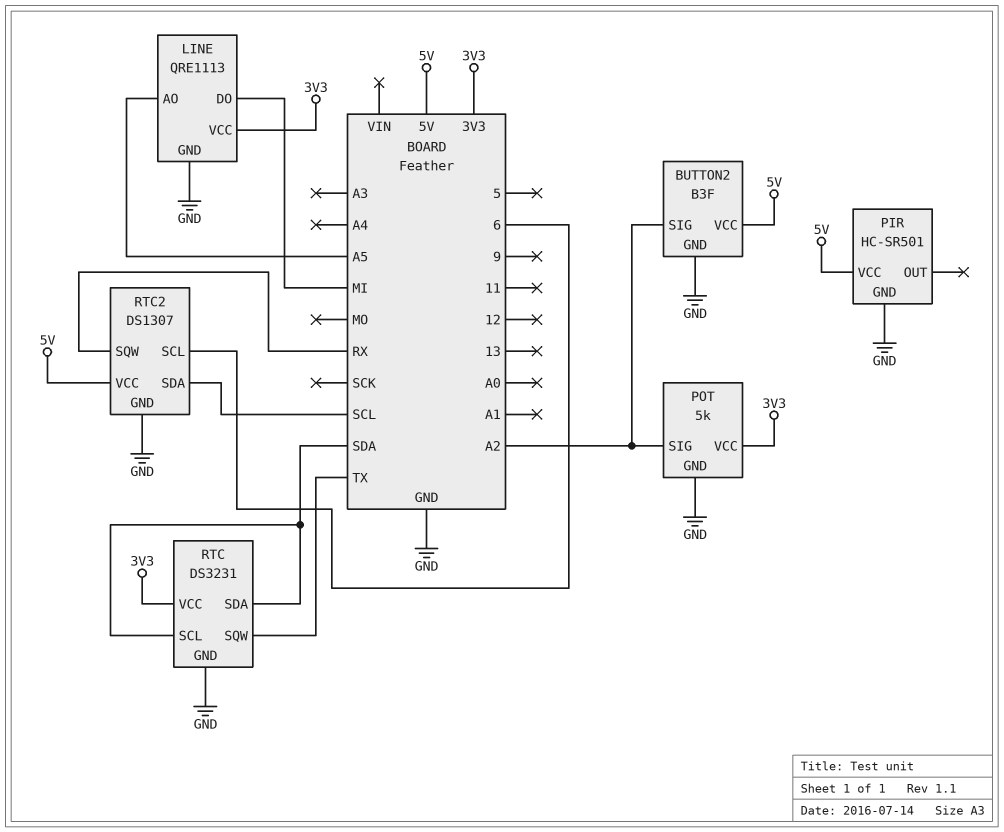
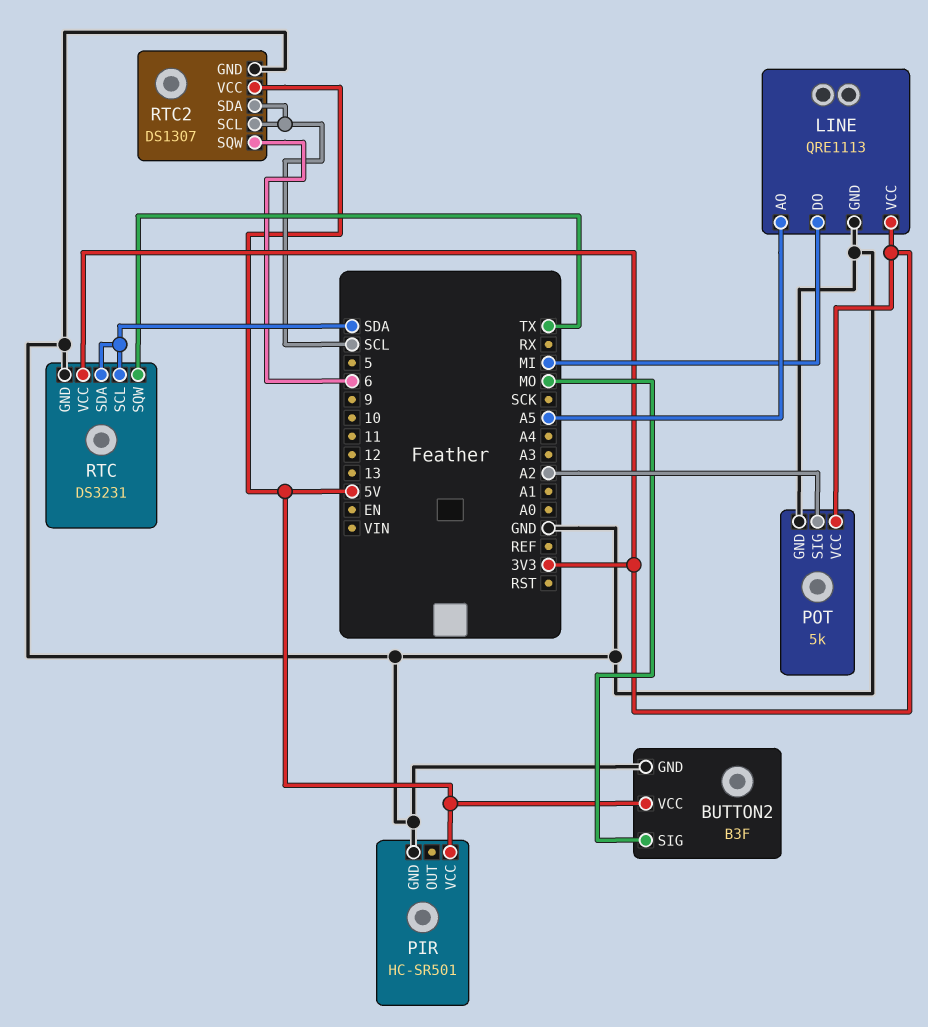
BUTTON2 pin SIG: A2 -> MO
RTC2 pin SCL: 6 -> SCL
RTC2 pin SQW: RX -> 6

